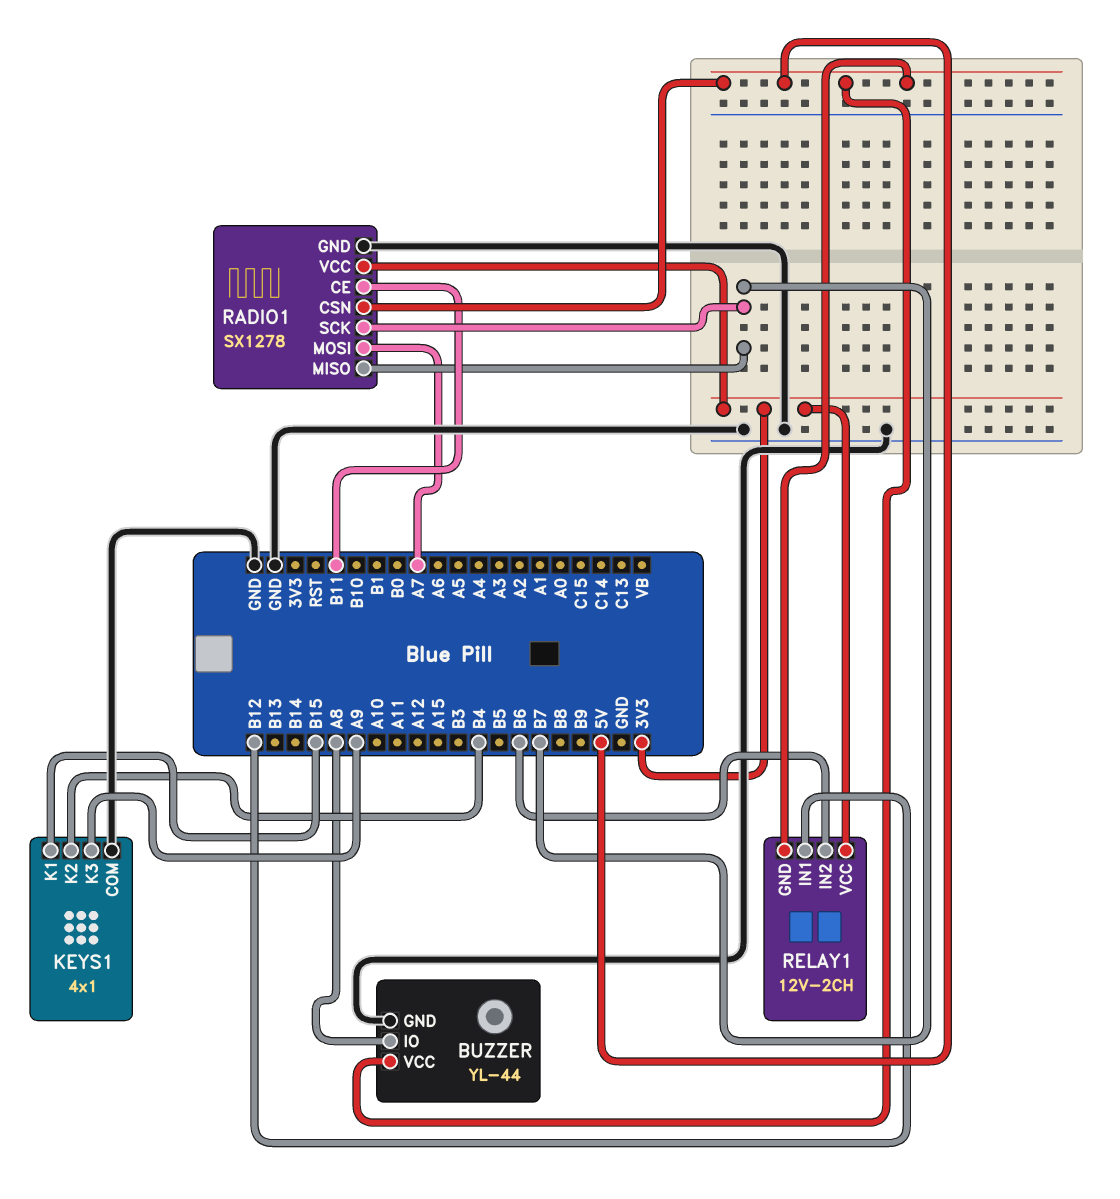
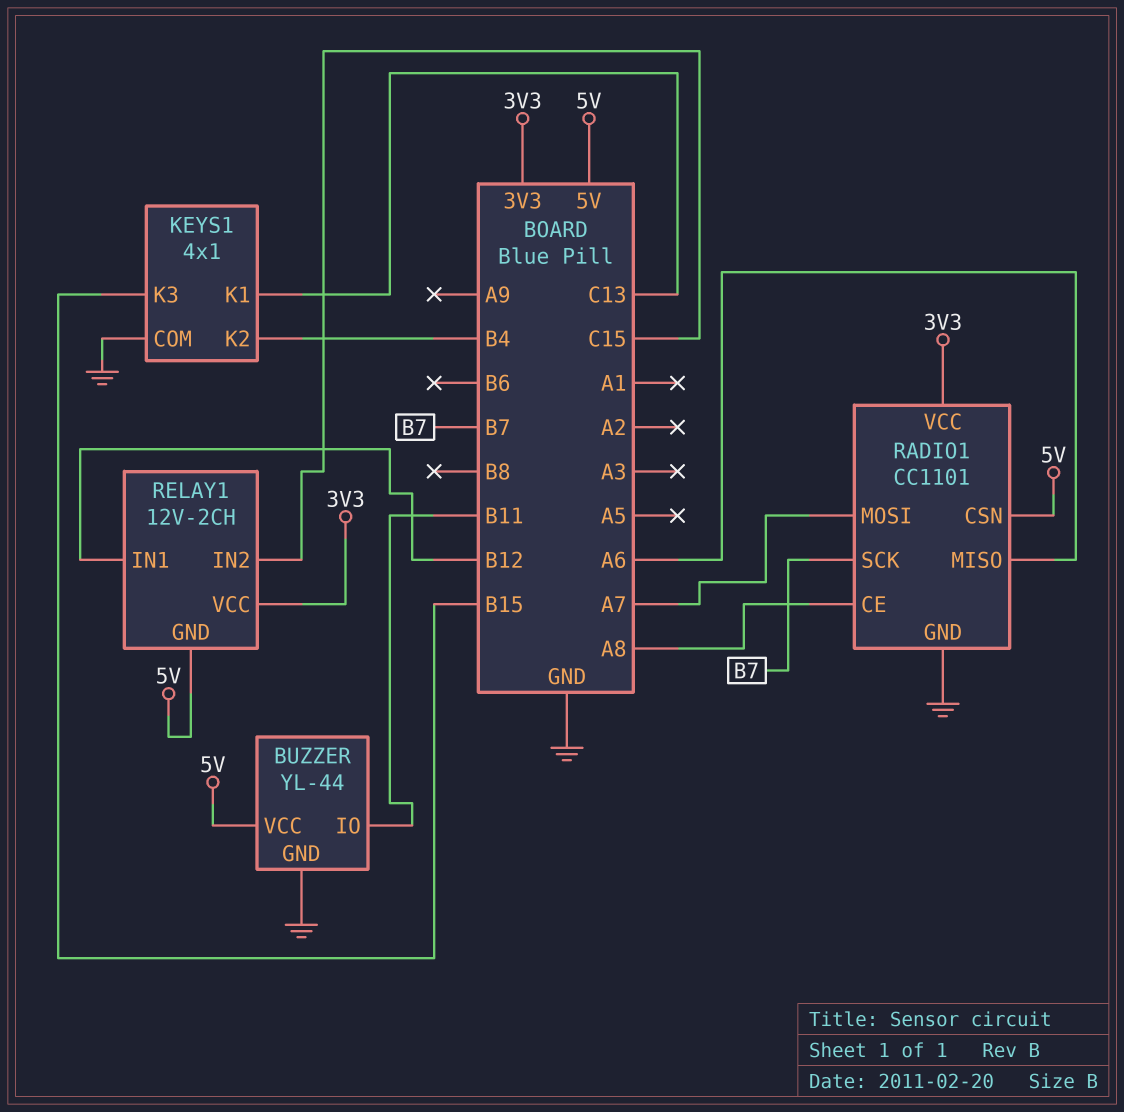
BUZZER pin IO: A8 -> B11
KEYS1 pin K1: B15 -> C13
KEYS1 pin K3: A9 -> B15
RADIO1: SX1278 -> CC1101
RADIO1 pin CE: B11 -> A8
RADIO1 pin MISO: B7 -> A6
RELAY1 pin IN2: B6 -> C15

